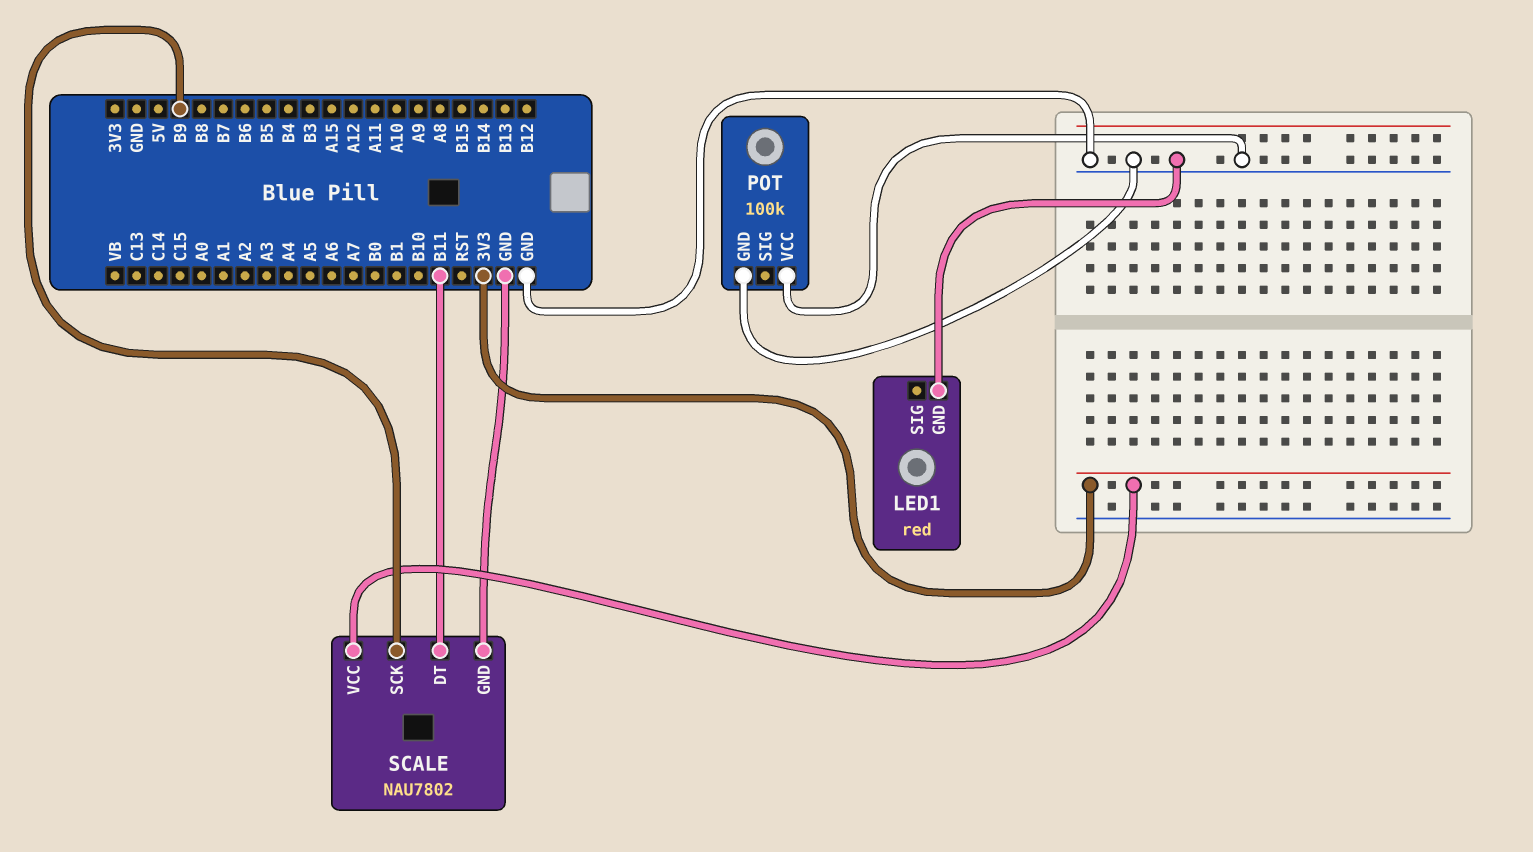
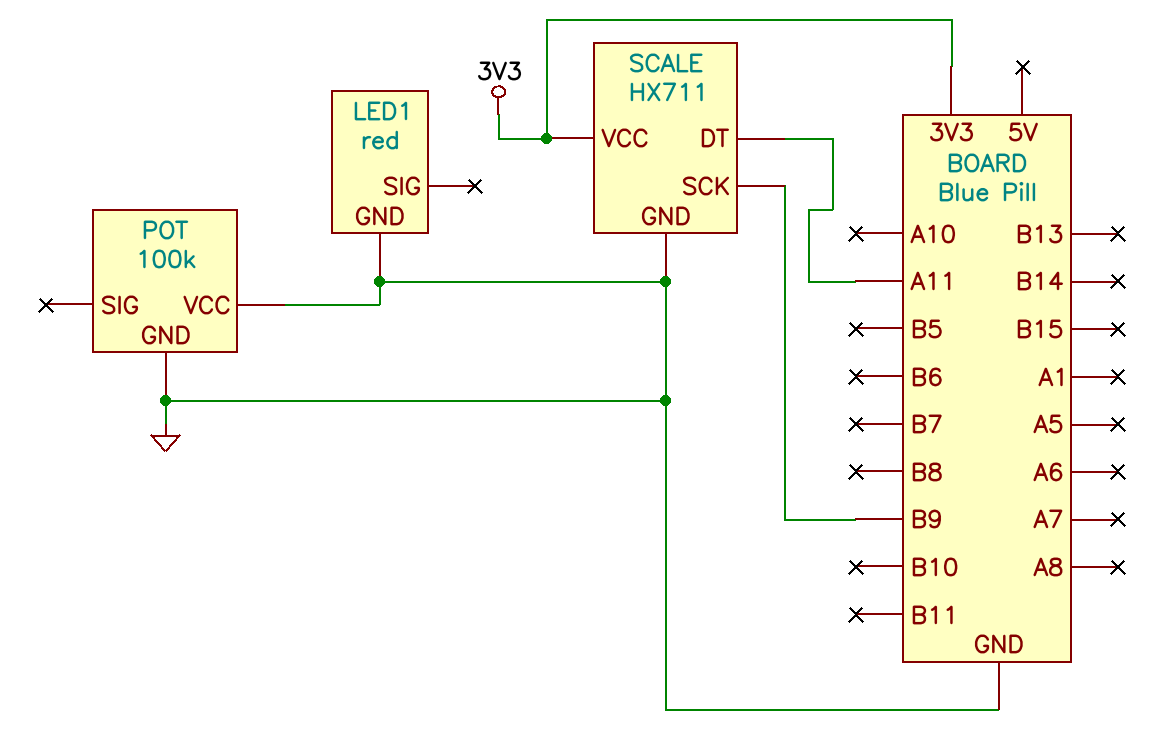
SCALE: NAU7802 -> HX711
SCALE pin DT: B11 -> A11

